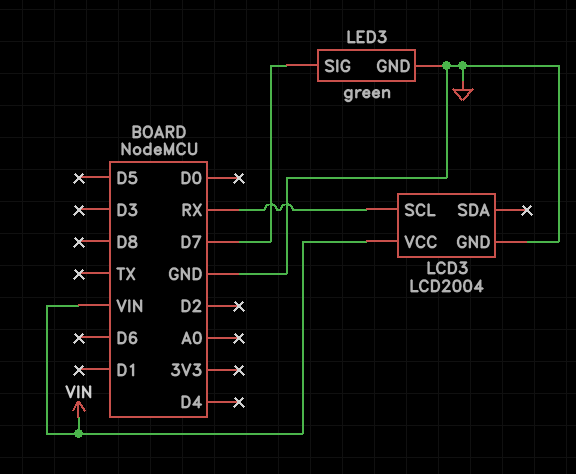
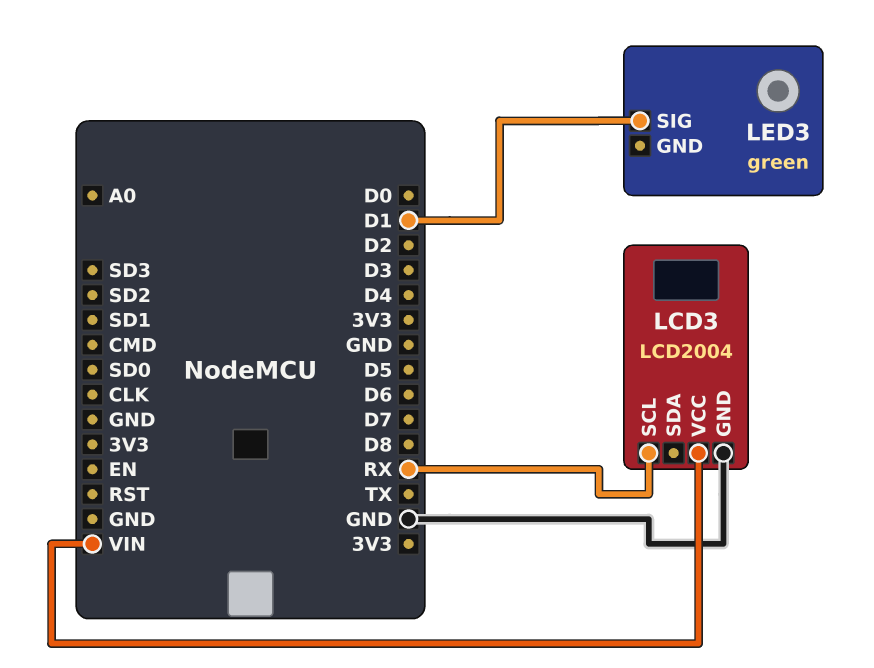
LED3 pin GND: GND -> none
LED3 pin SIG: D7 -> D1

